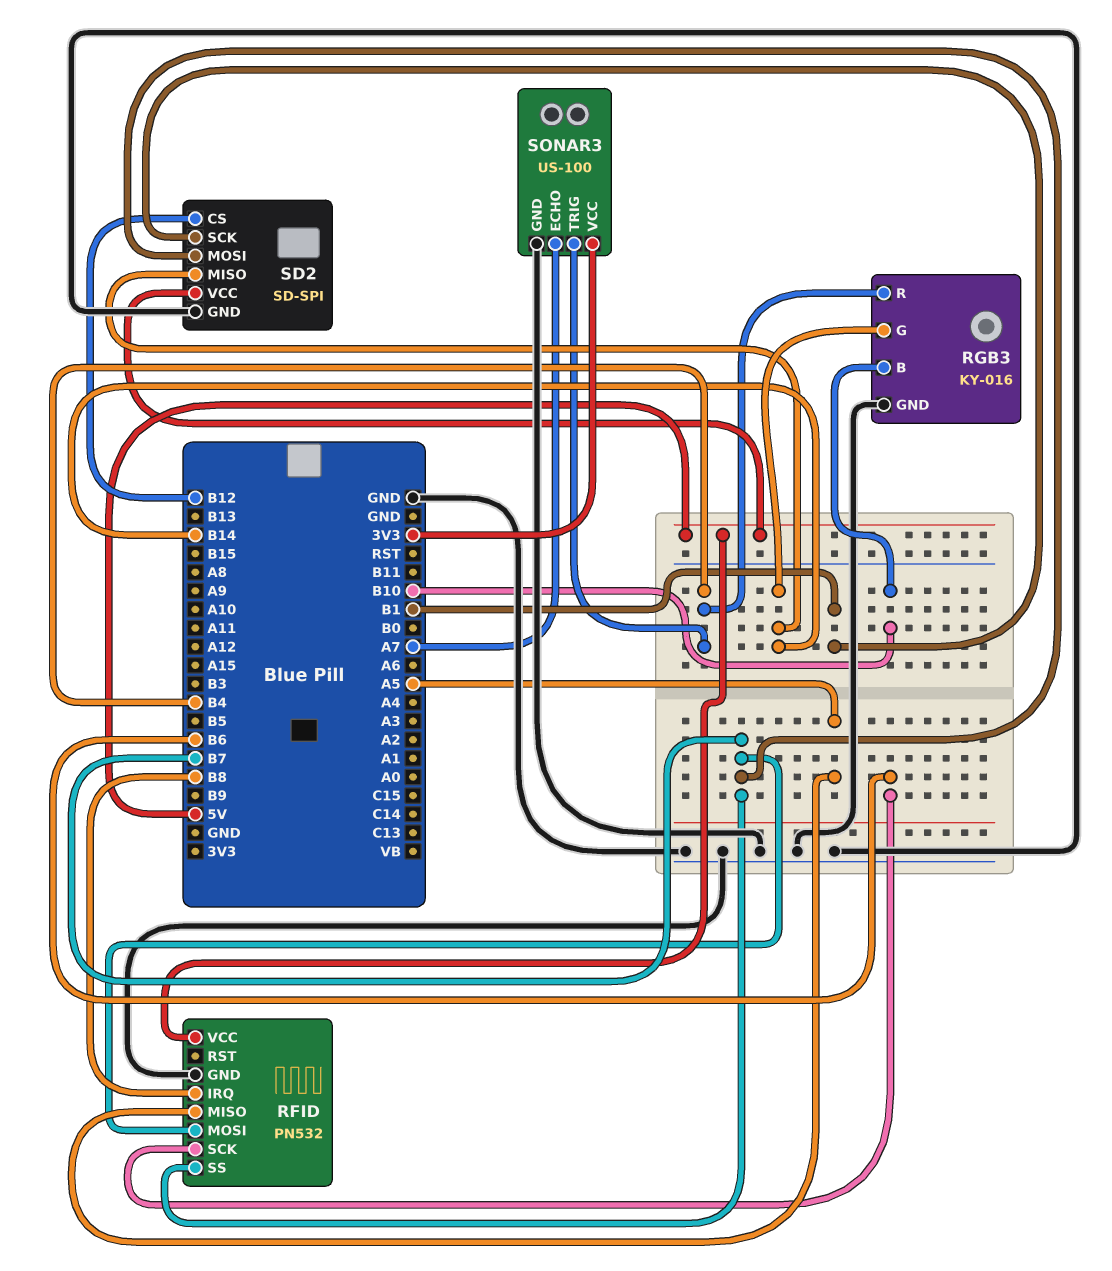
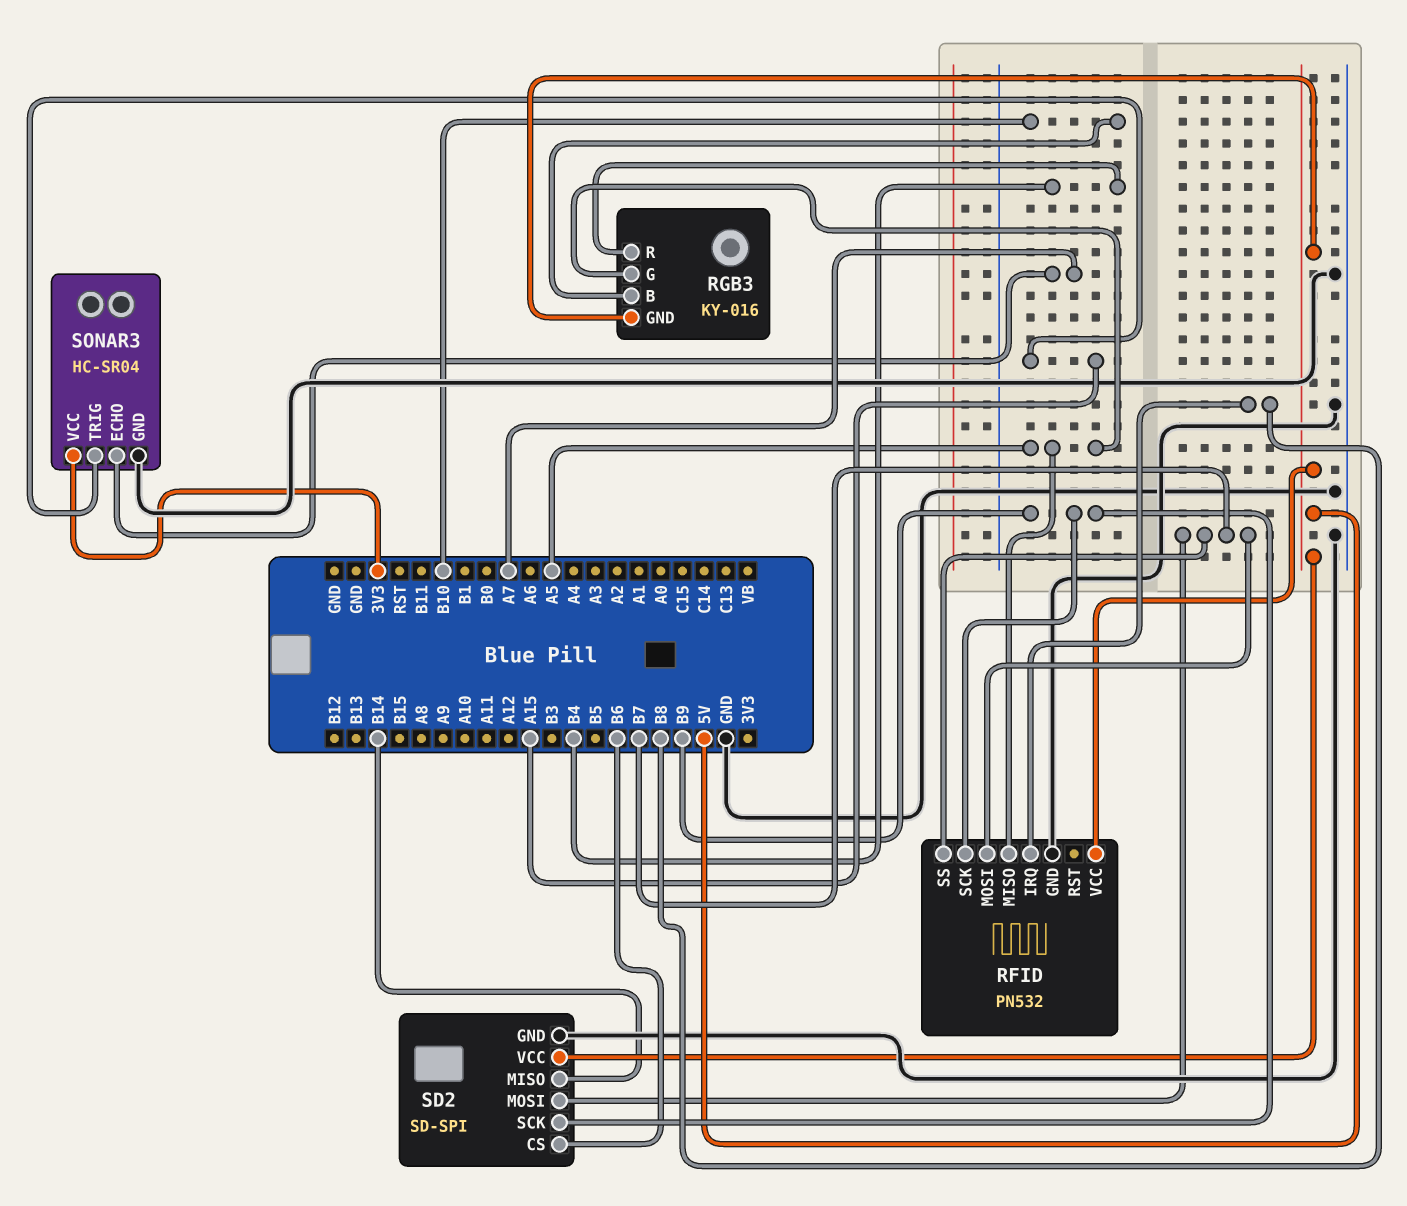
RFID pin SCK: B6 -> B9
RGB3 pin G: B14 -> A5
RGB3 pin GND: GND -> 5V
SD2 pin CS: B12 -> B6
SD2 pin SCK: B1 -> B9
SONAR3: US-100 -> HC-SR04
SONAR3 pin TRIG: B4 -> A15

